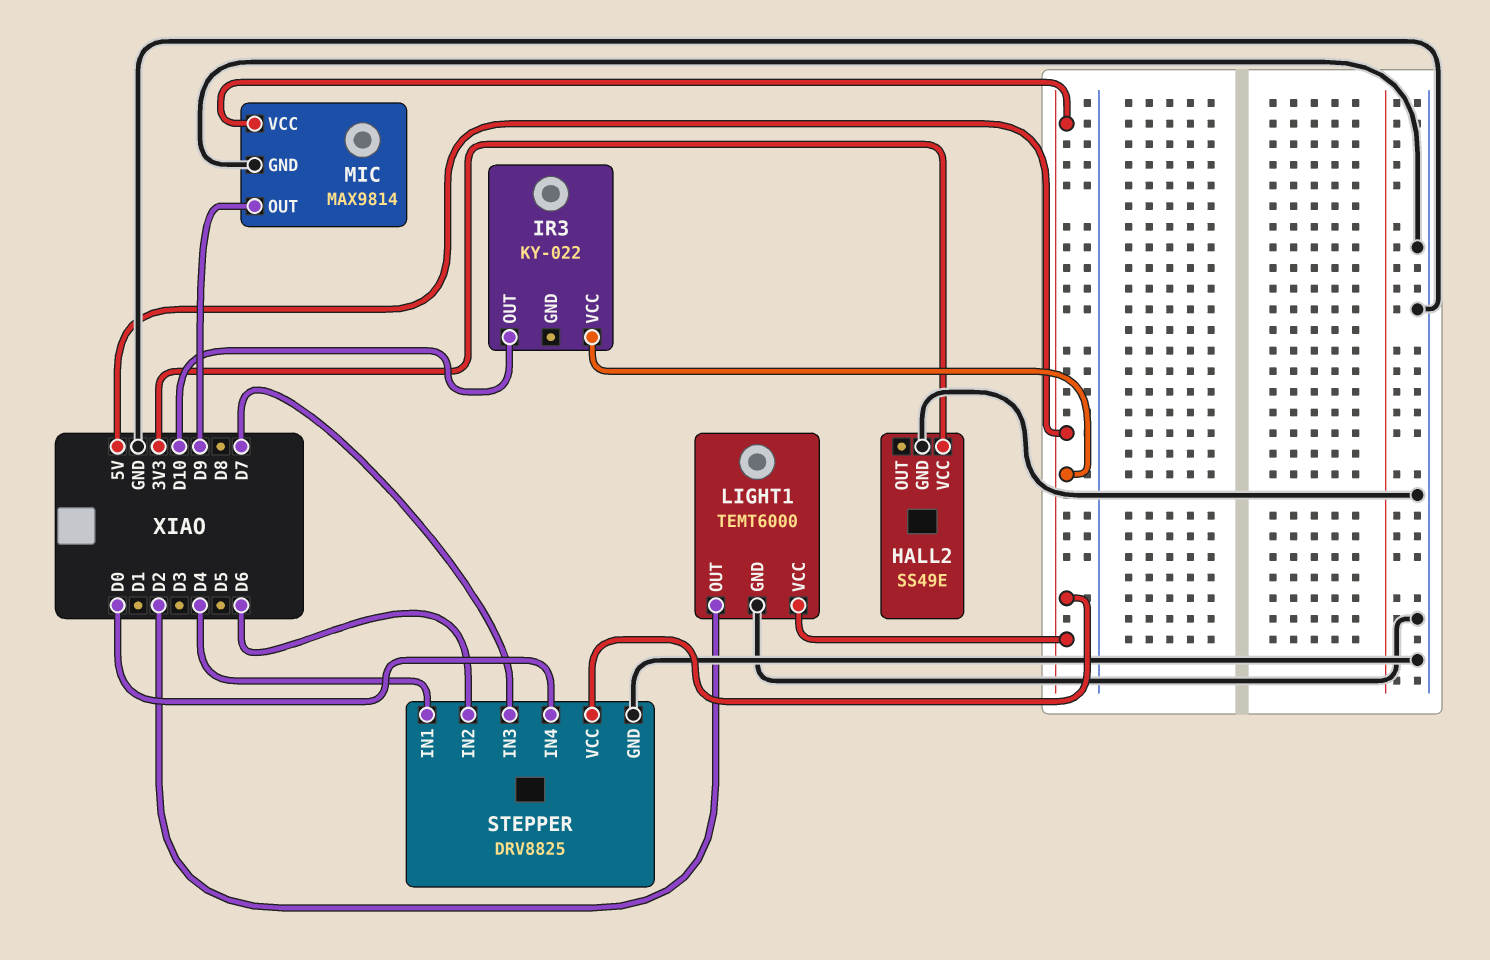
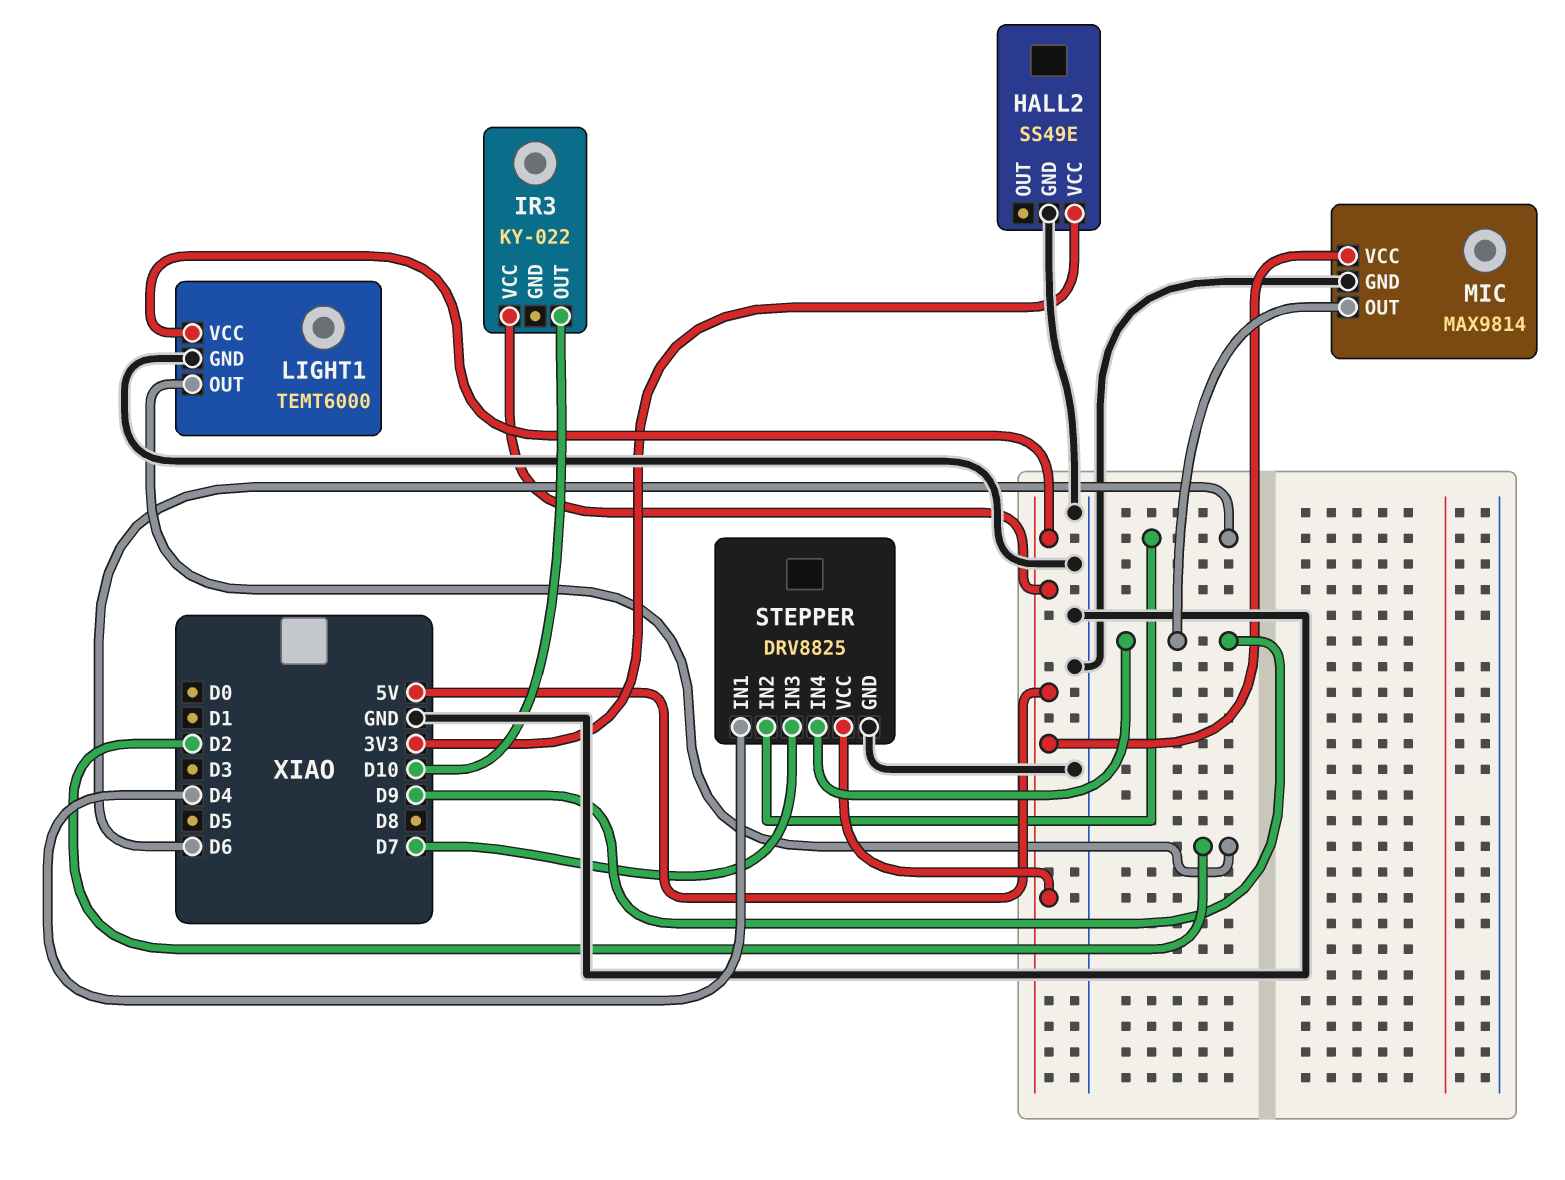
STEPPER pin IN4: D0 -> D9

